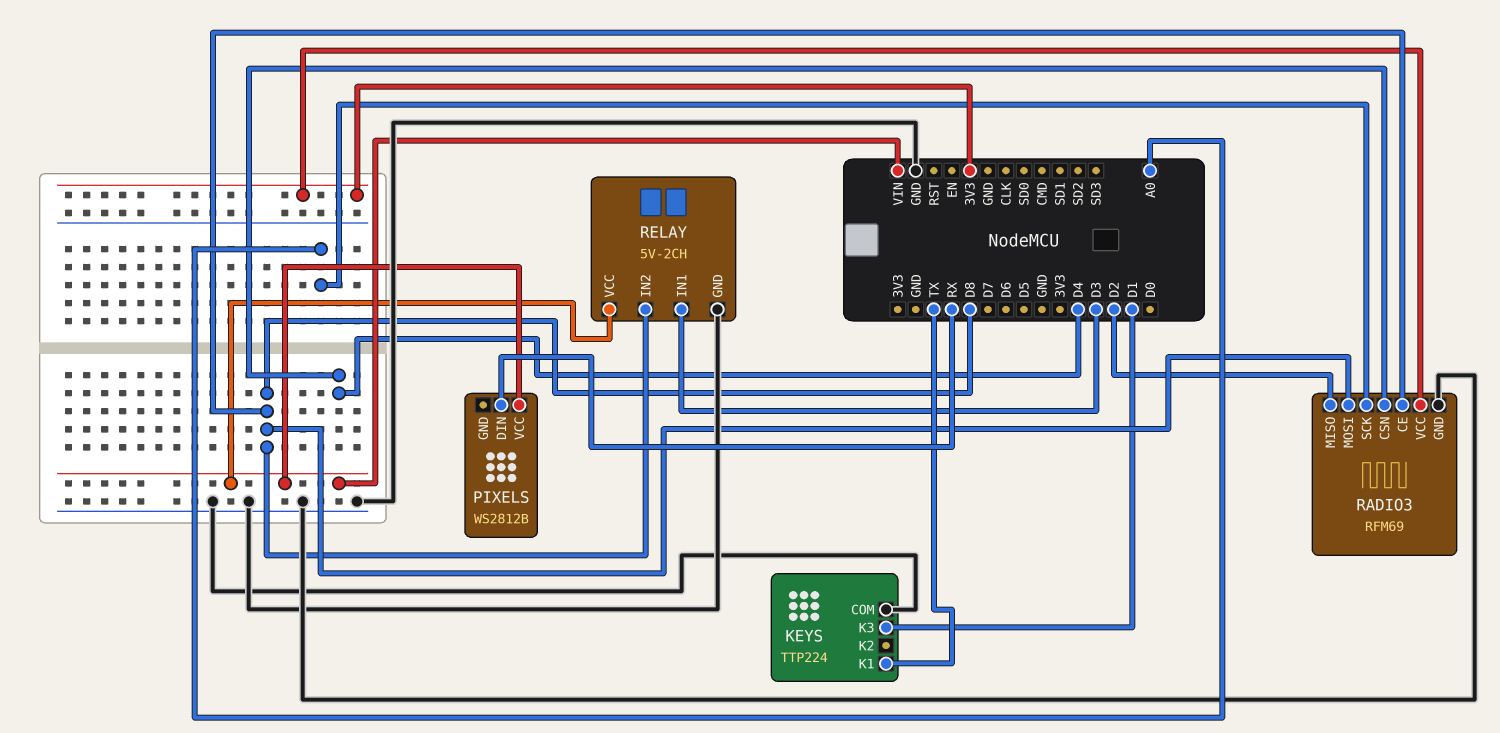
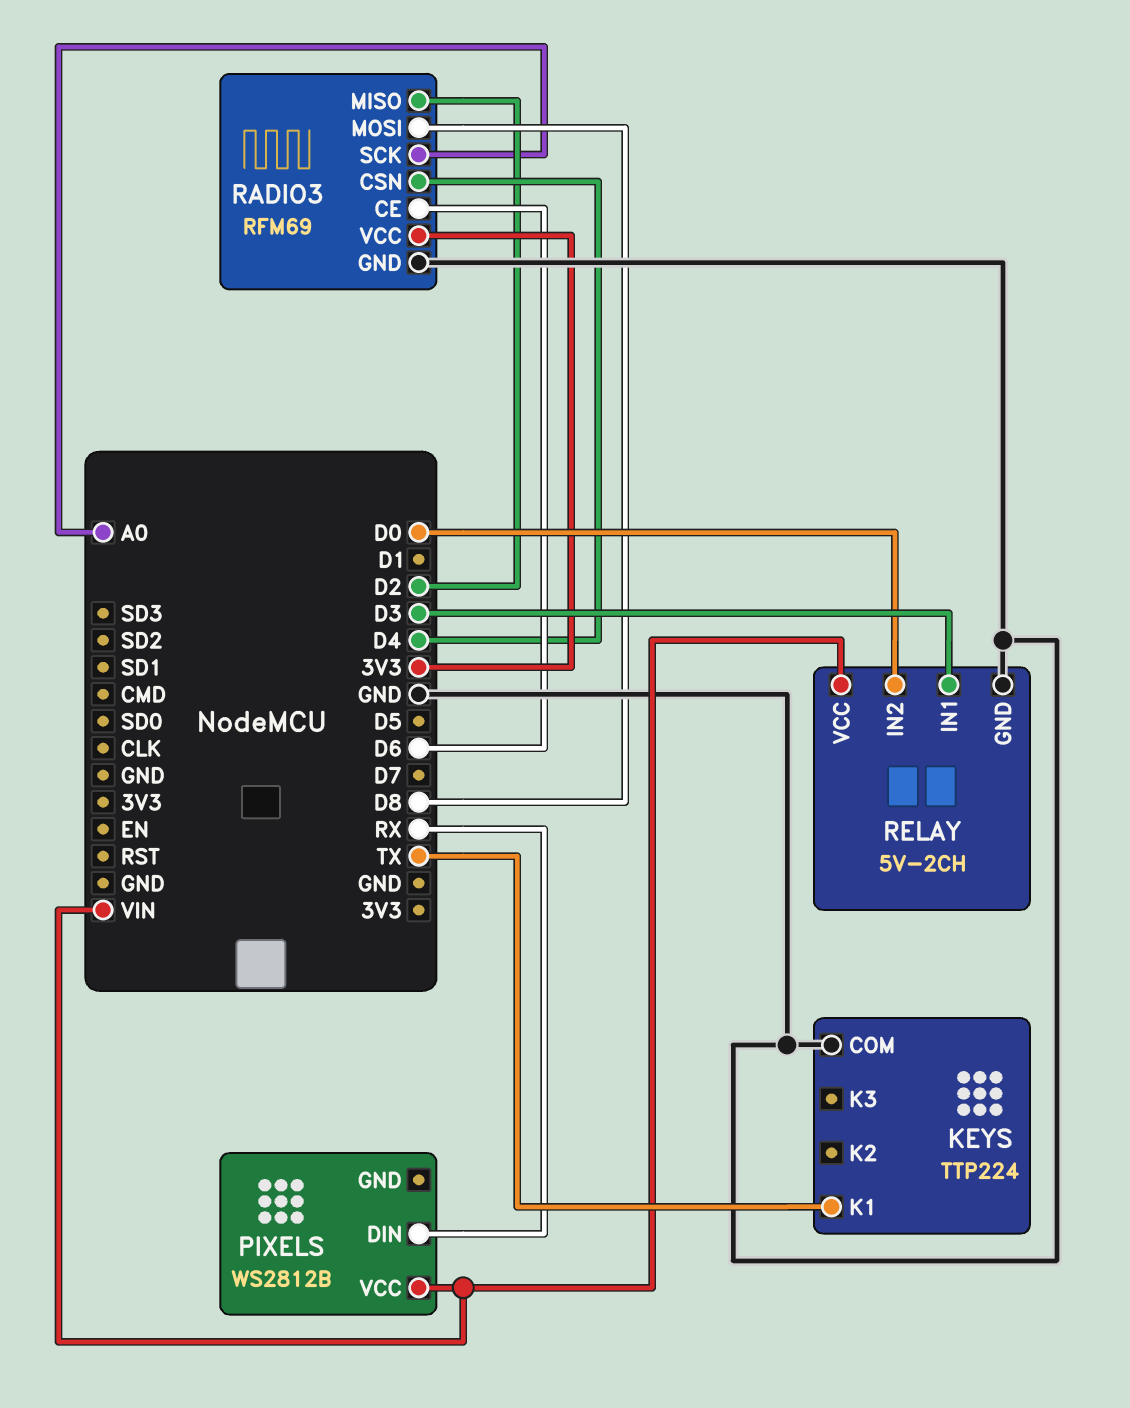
KEYS pin K3: D1 -> none
RADIO3 pin CE: D8 -> D6
RELAY pin IN2: D8 -> D0

